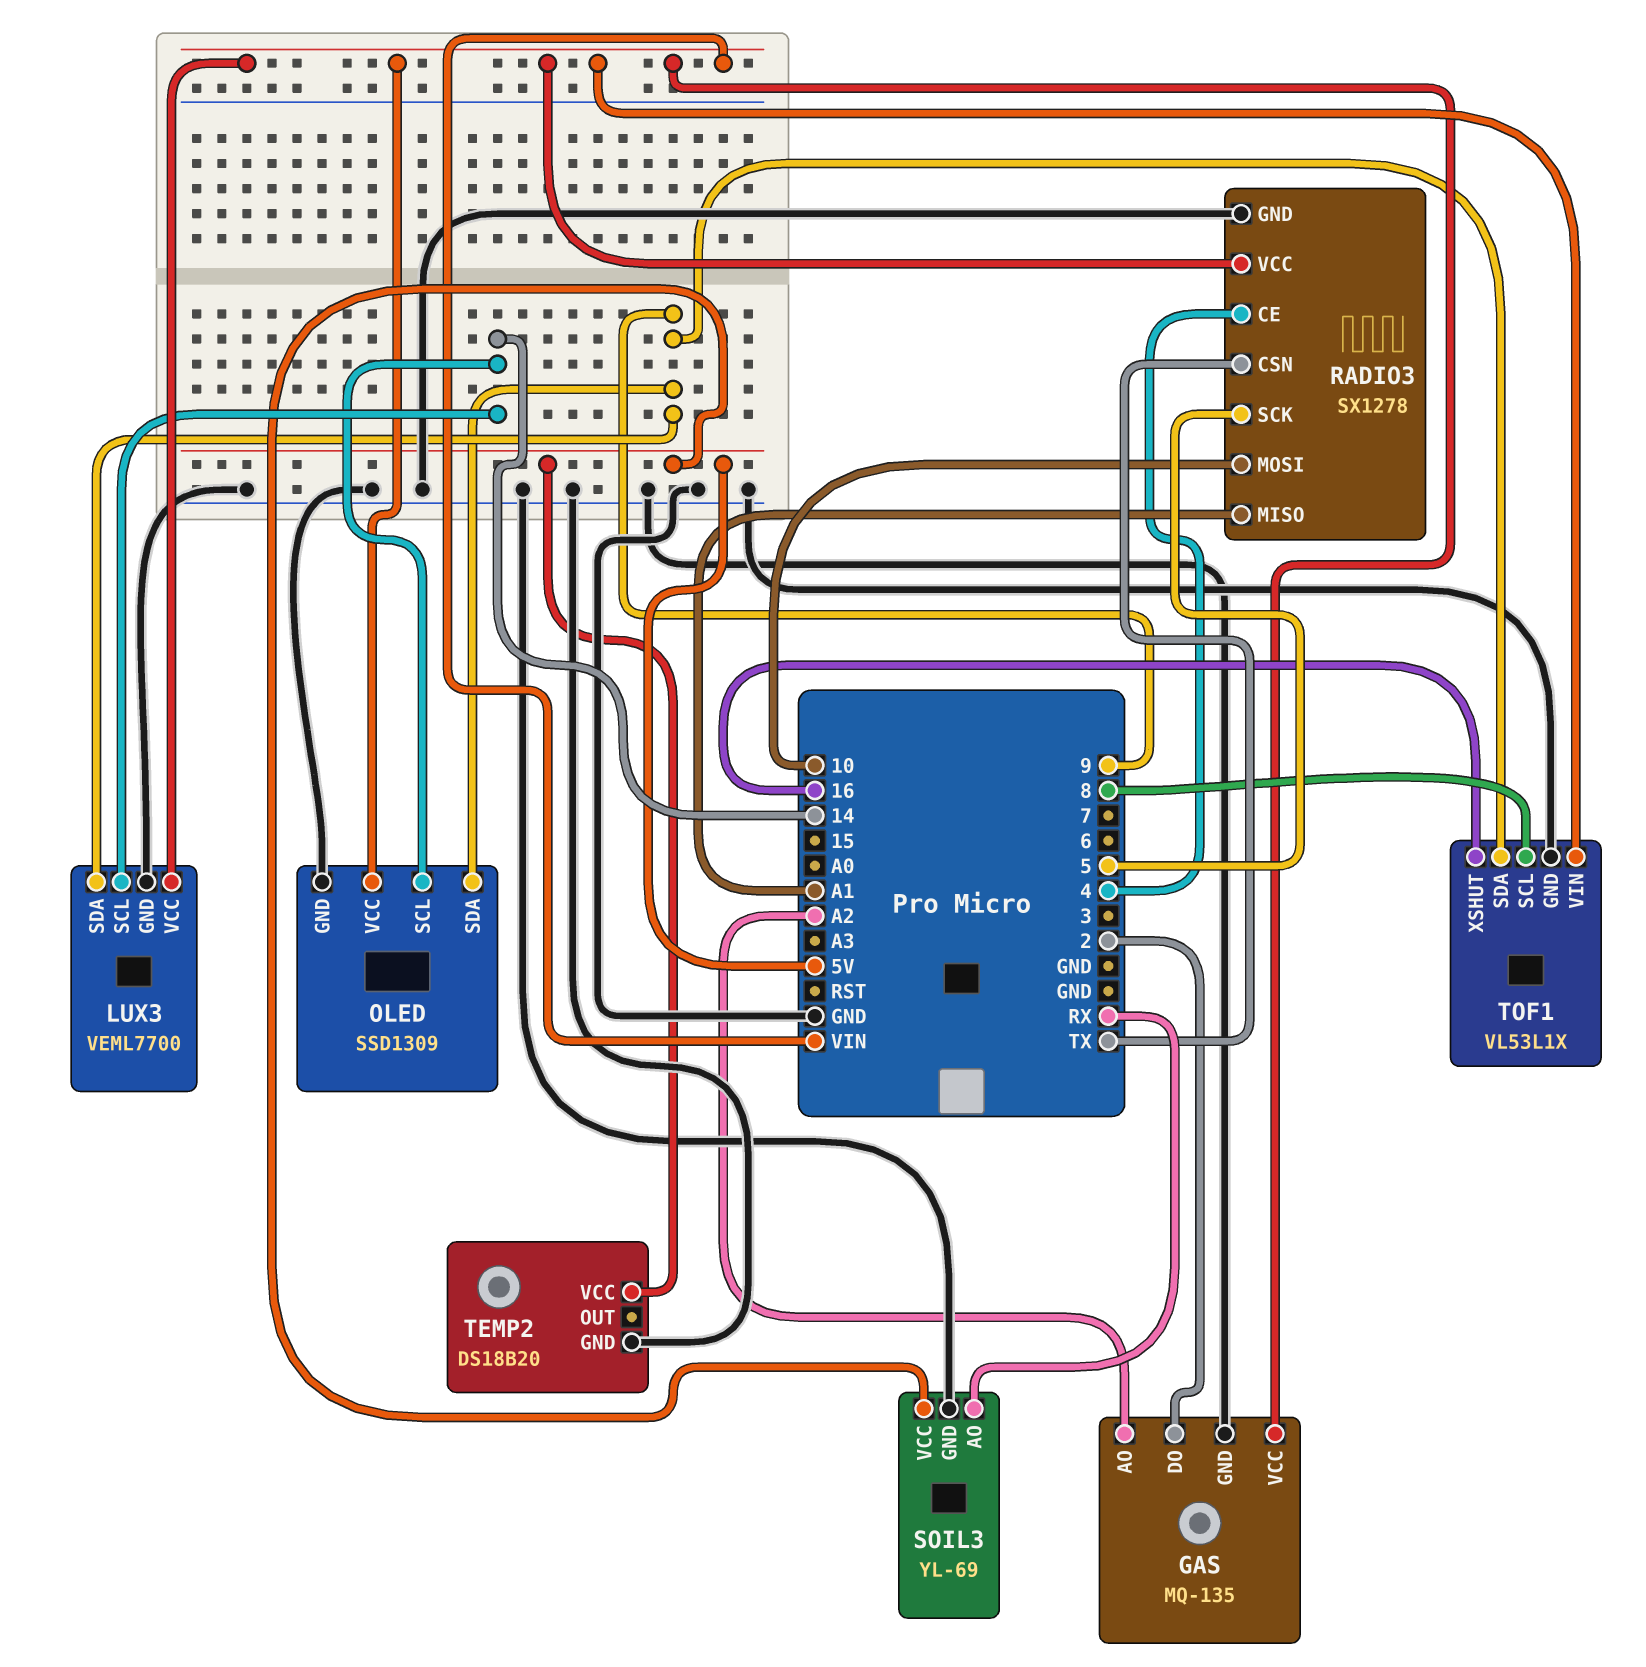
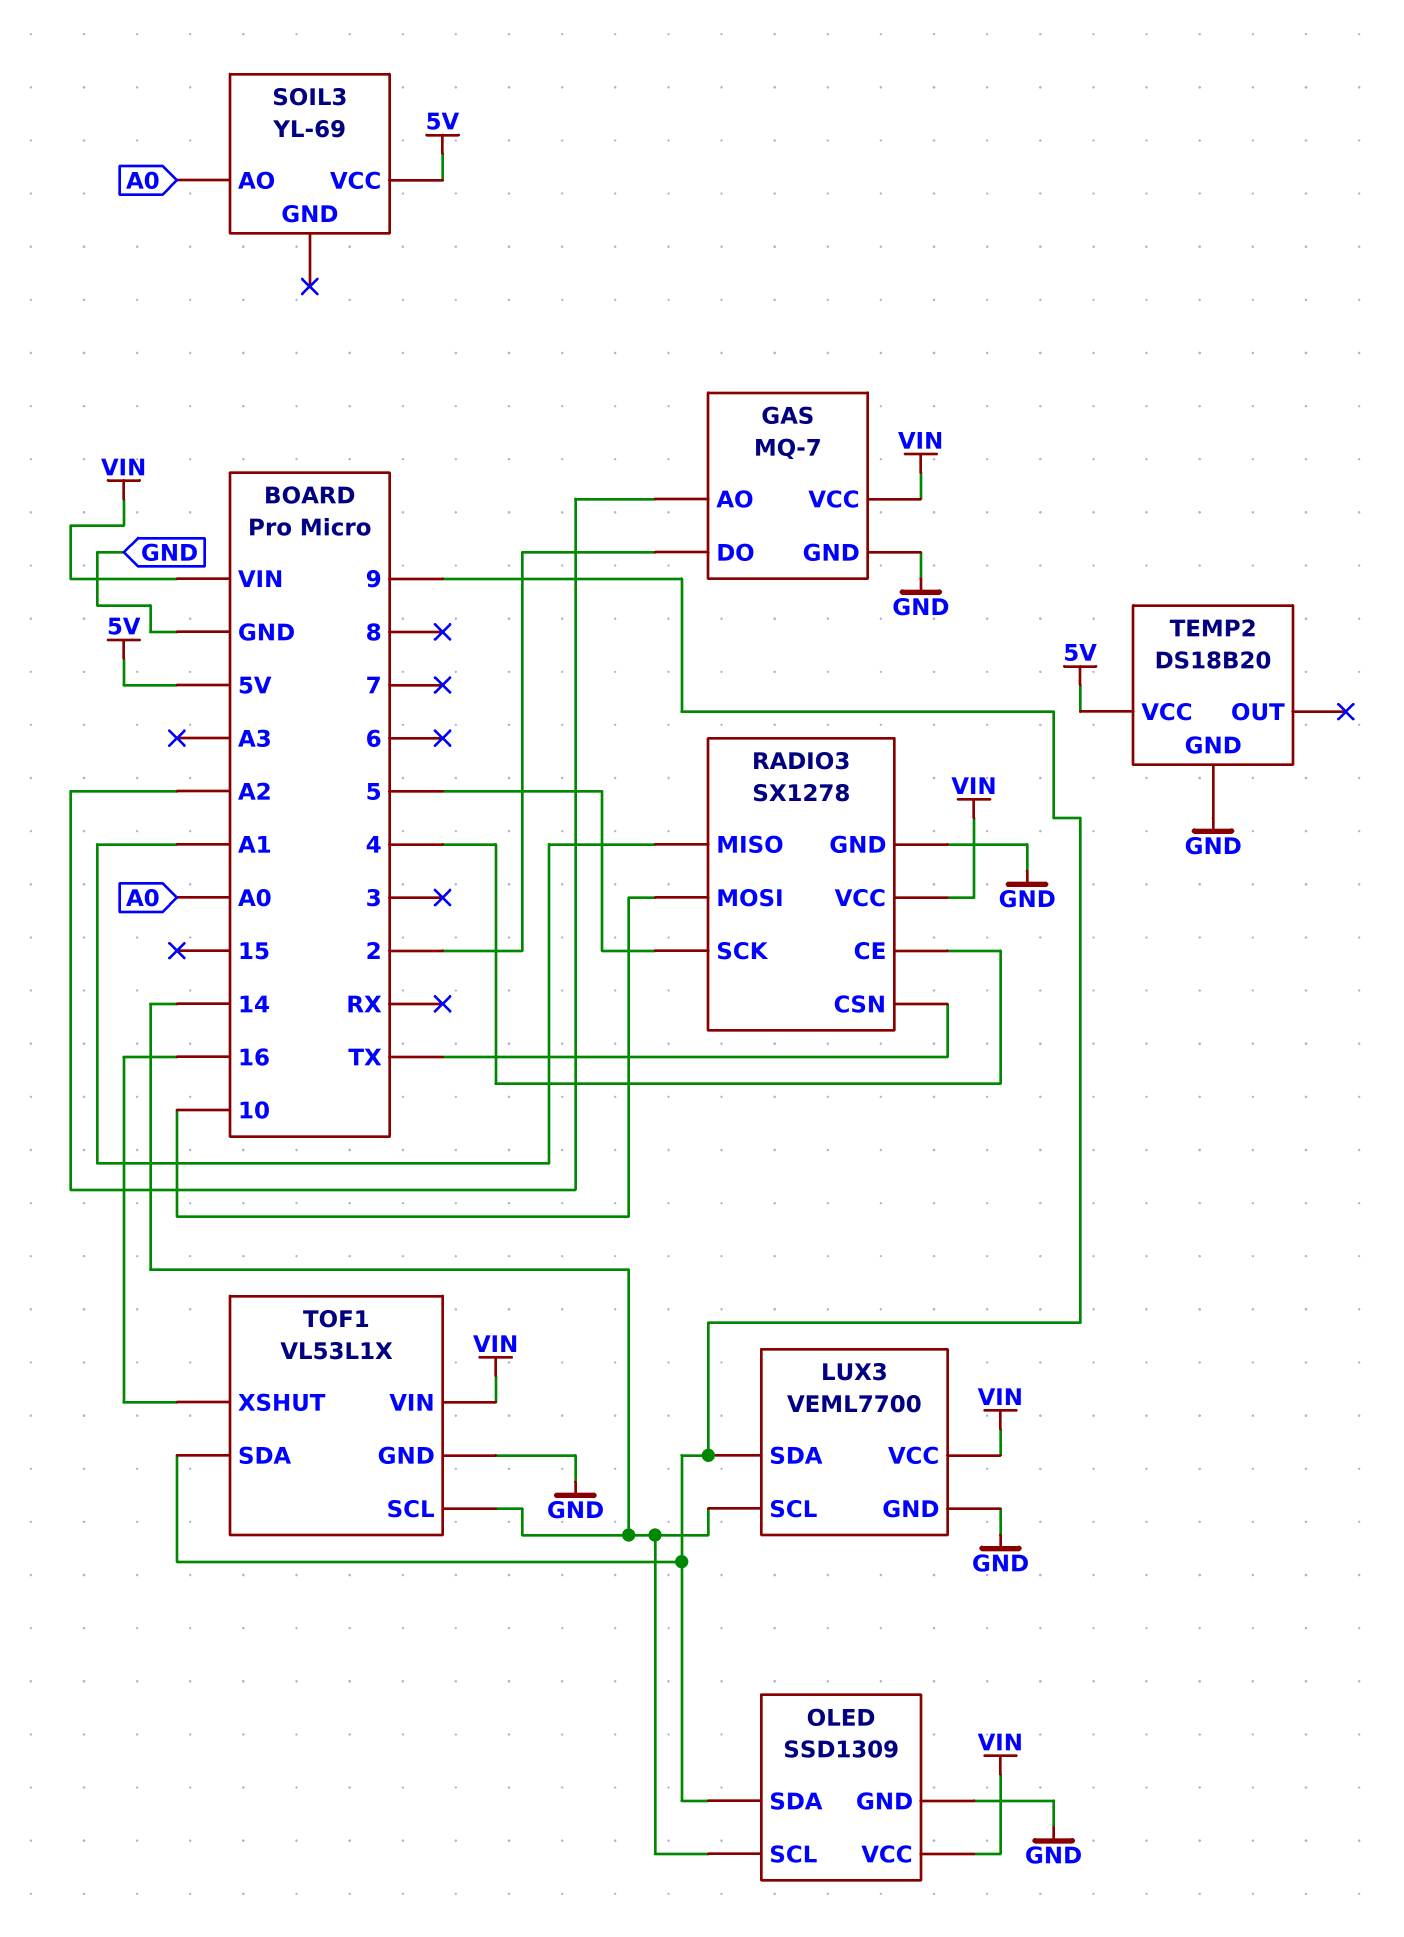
GAS: MQ-135 -> MQ-7
SOIL3 pin AO: RX -> A0
SOIL3 pin GND: GND -> none
TOF1 pin SCL: 8 -> 14

